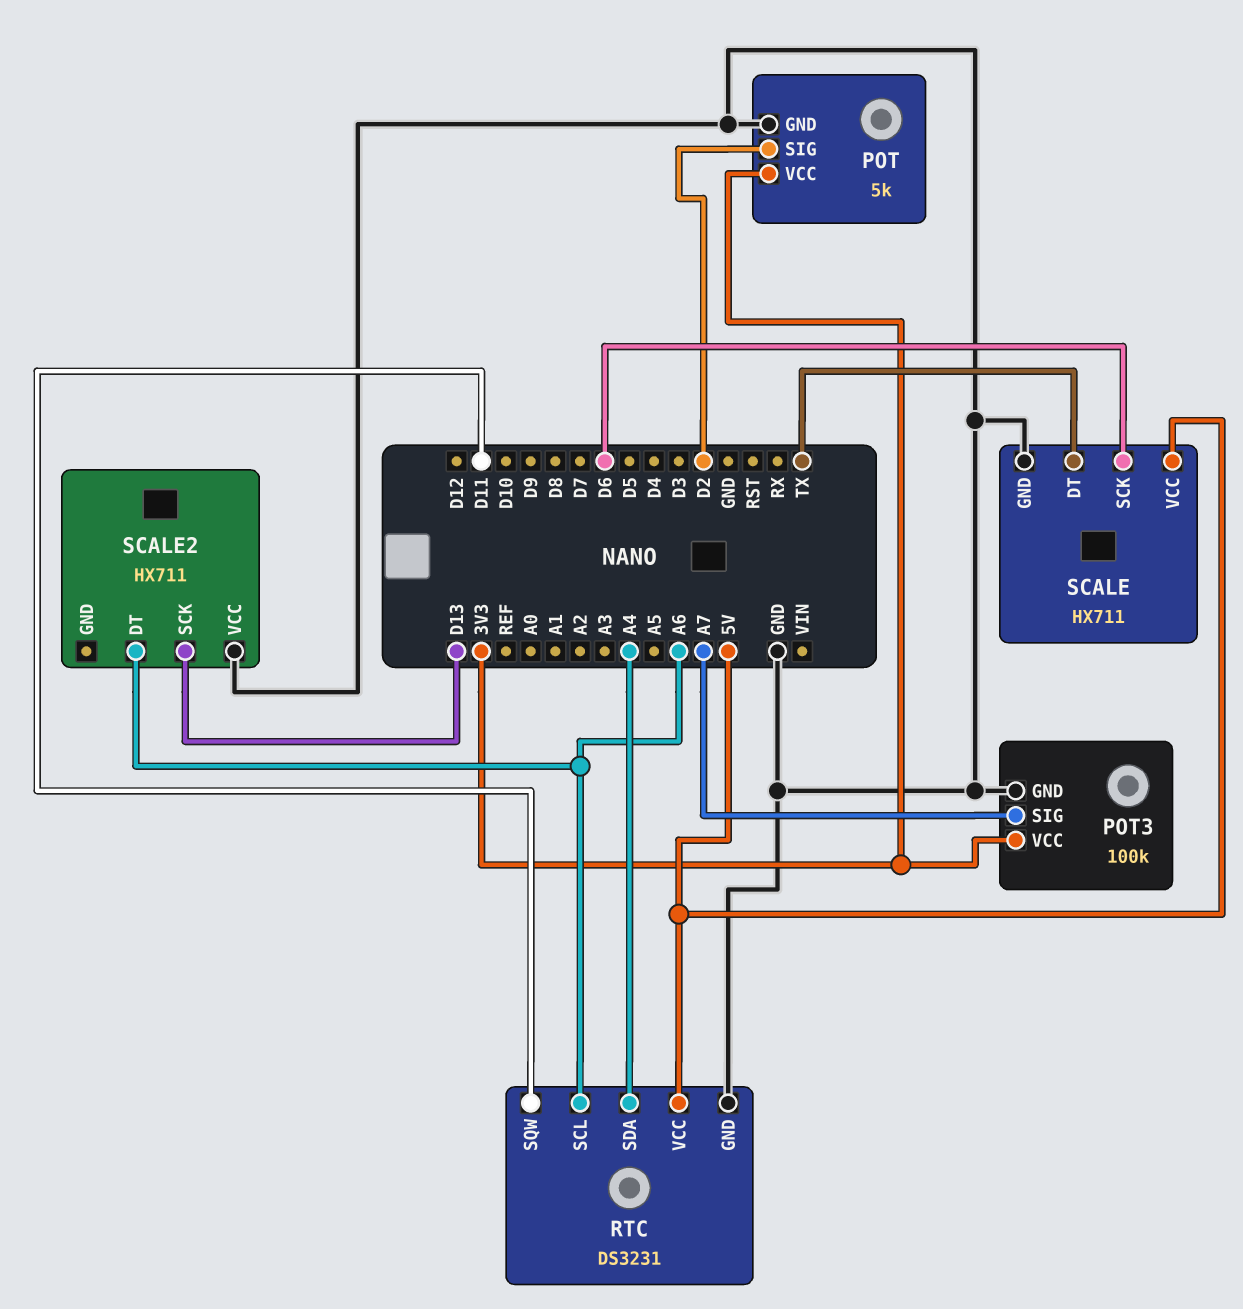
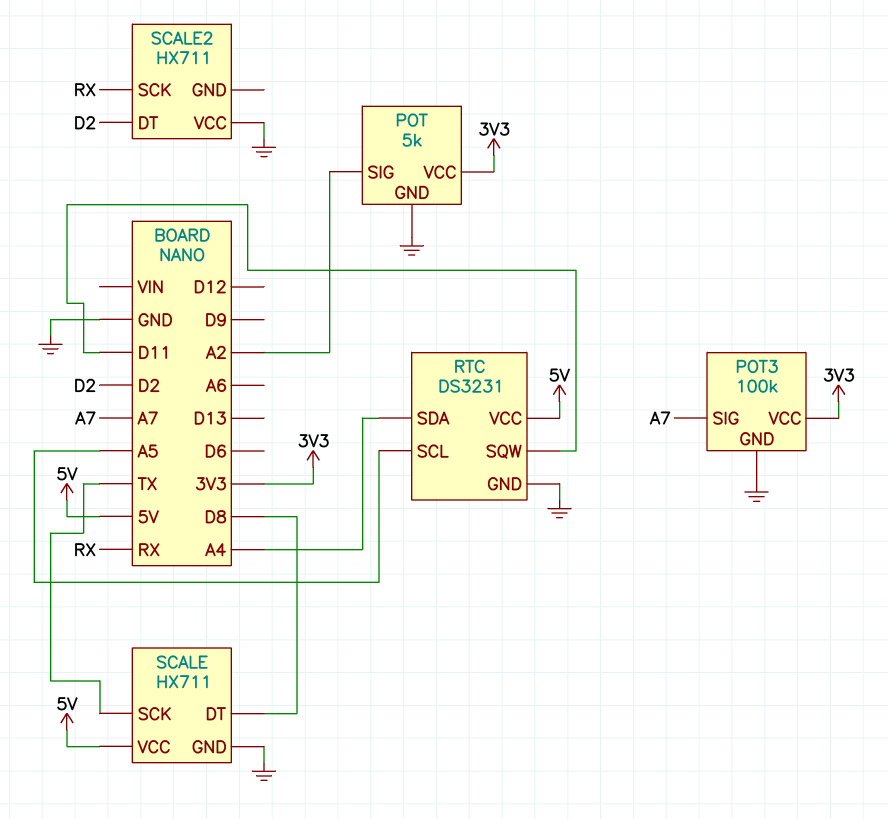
POT pin SIG: D2 -> A2
RTC pin SCL: A6 -> A5
SCALE pin DT: TX -> D8
SCALE pin SCK: D6 -> TX
SCALE2 pin DT: A6 -> D2
SCALE2 pin SCK: D13 -> RX

